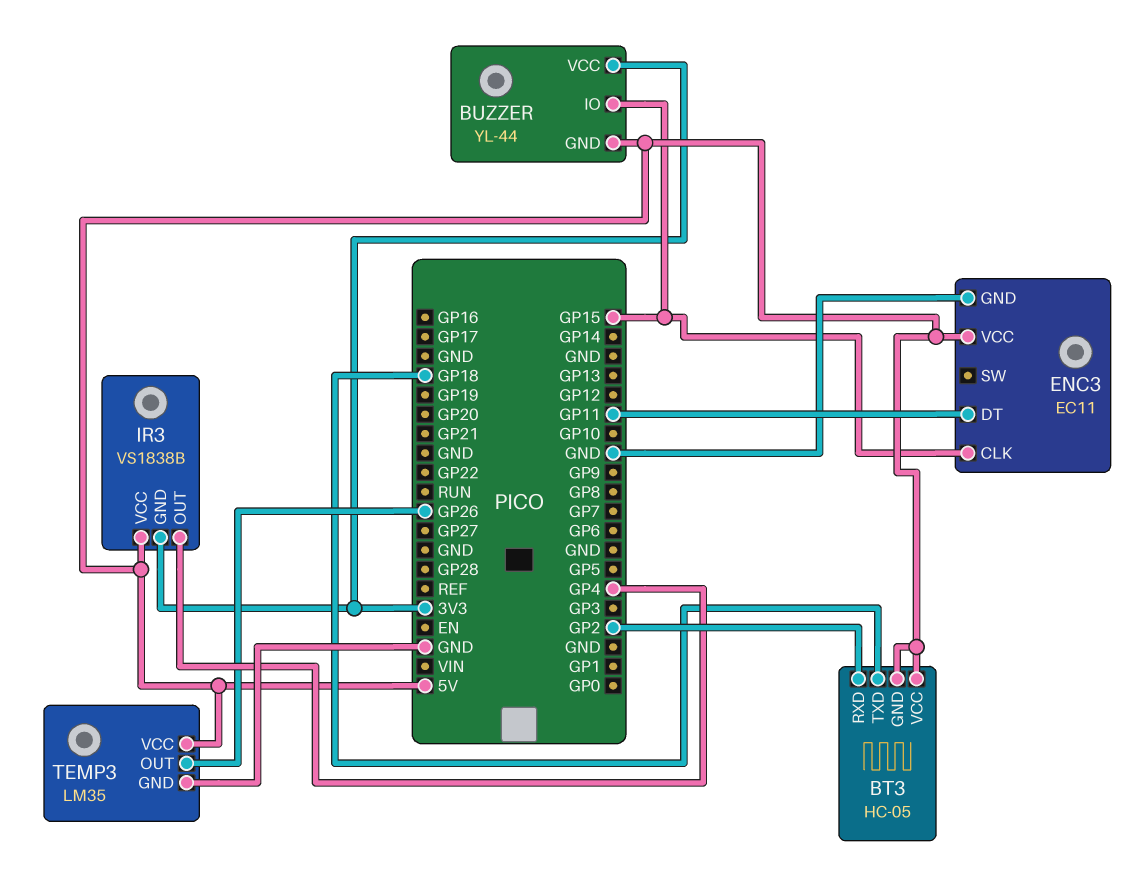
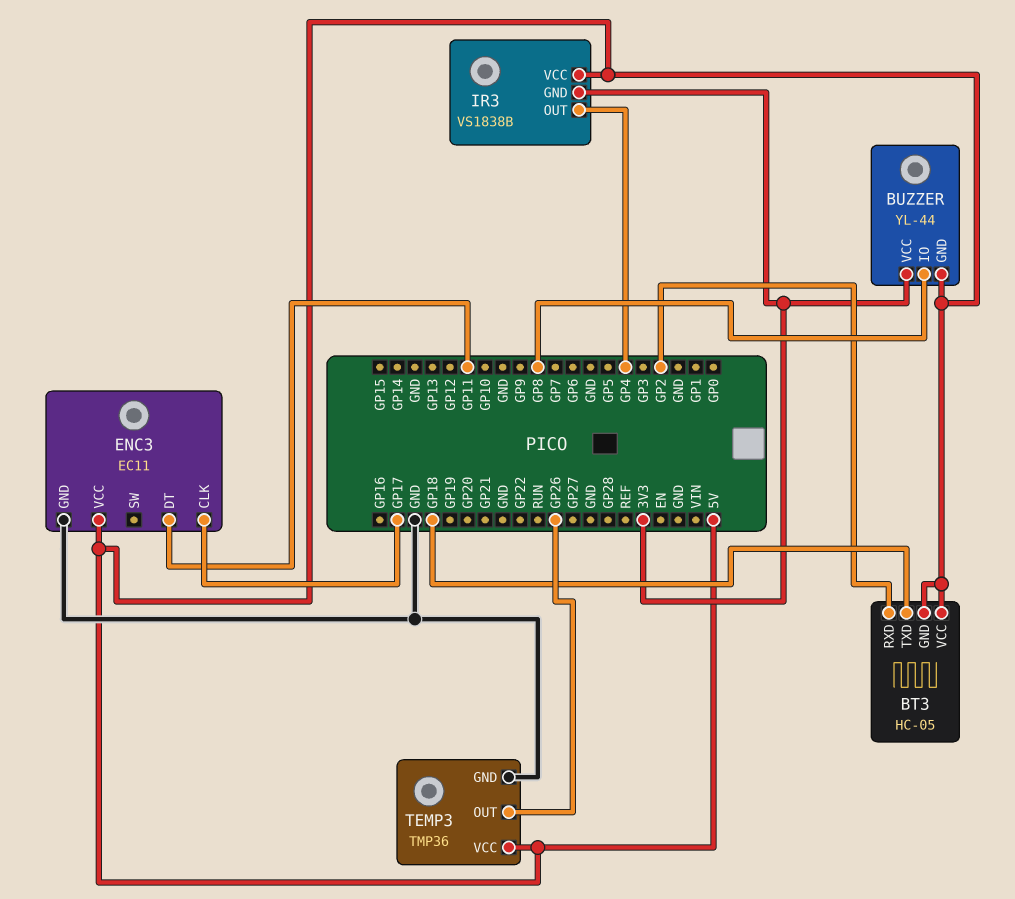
BUZZER pin IO: GP15 -> GP8
ENC3 pin CLK: GP15 -> GP17
TEMP3: LM35 -> TMP36

